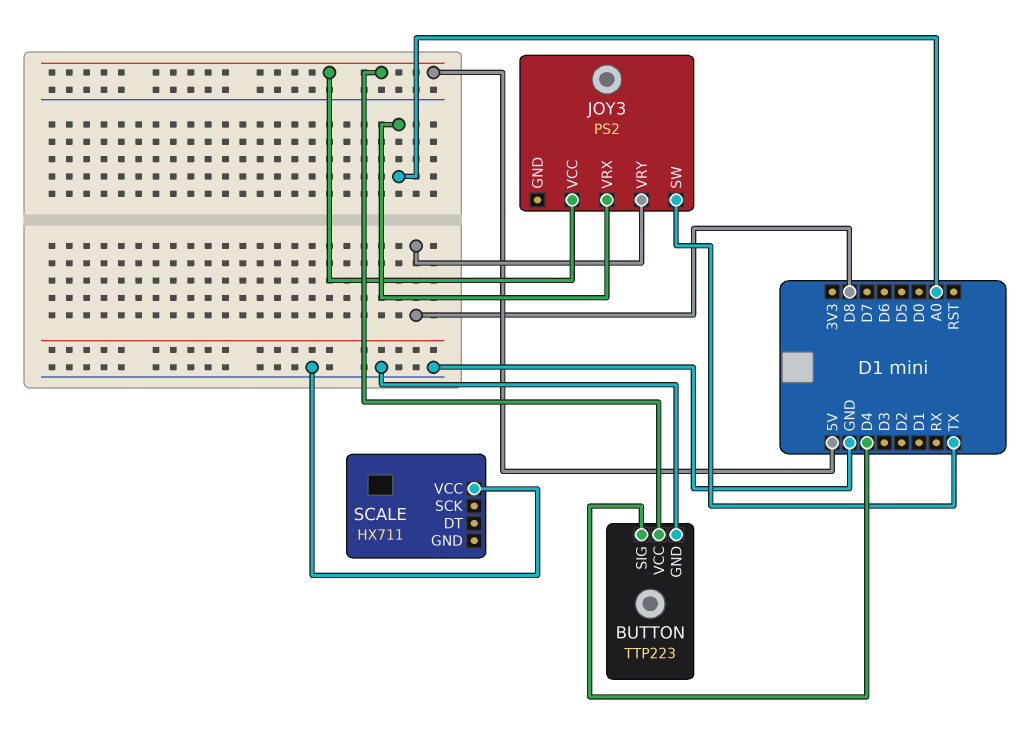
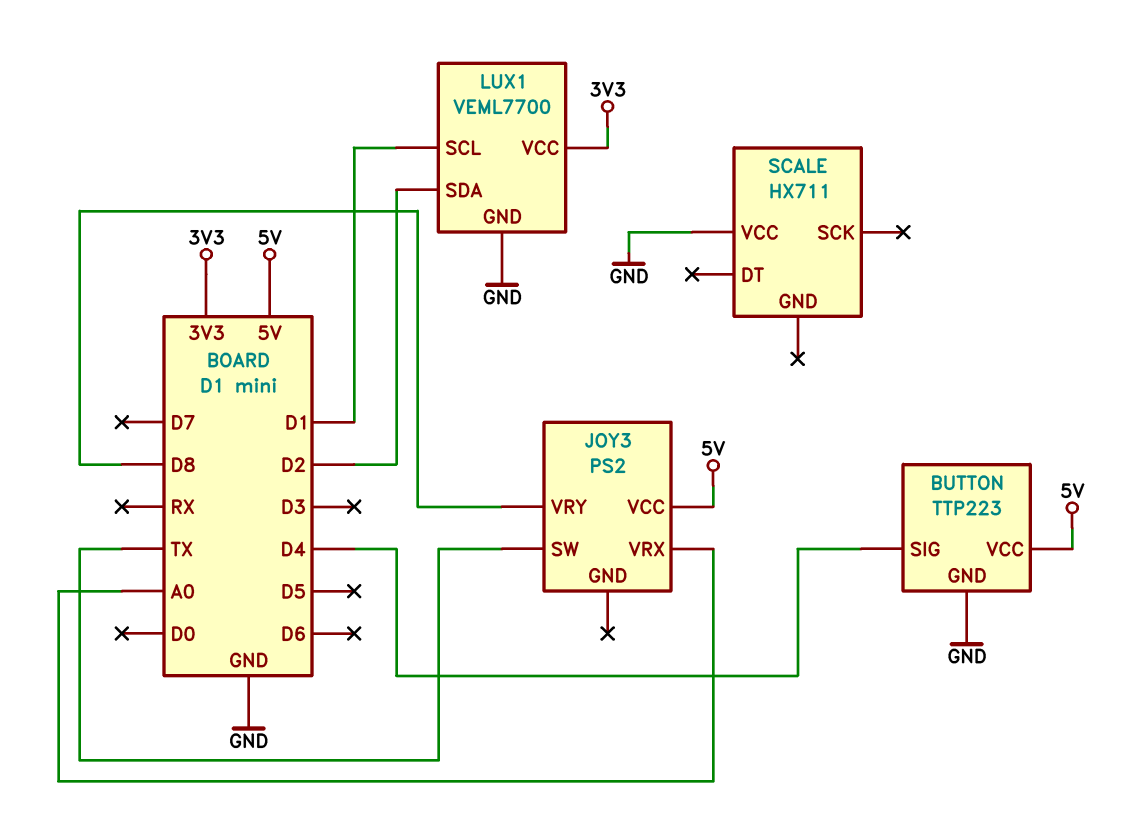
LUX1: none -> VEML7700
LUX1 pin GND: none -> GND
LUX1 pin SCL: none -> D1
LUX1 pin SDA: none -> D2
LUX1 pin VCC: none -> 3V3

